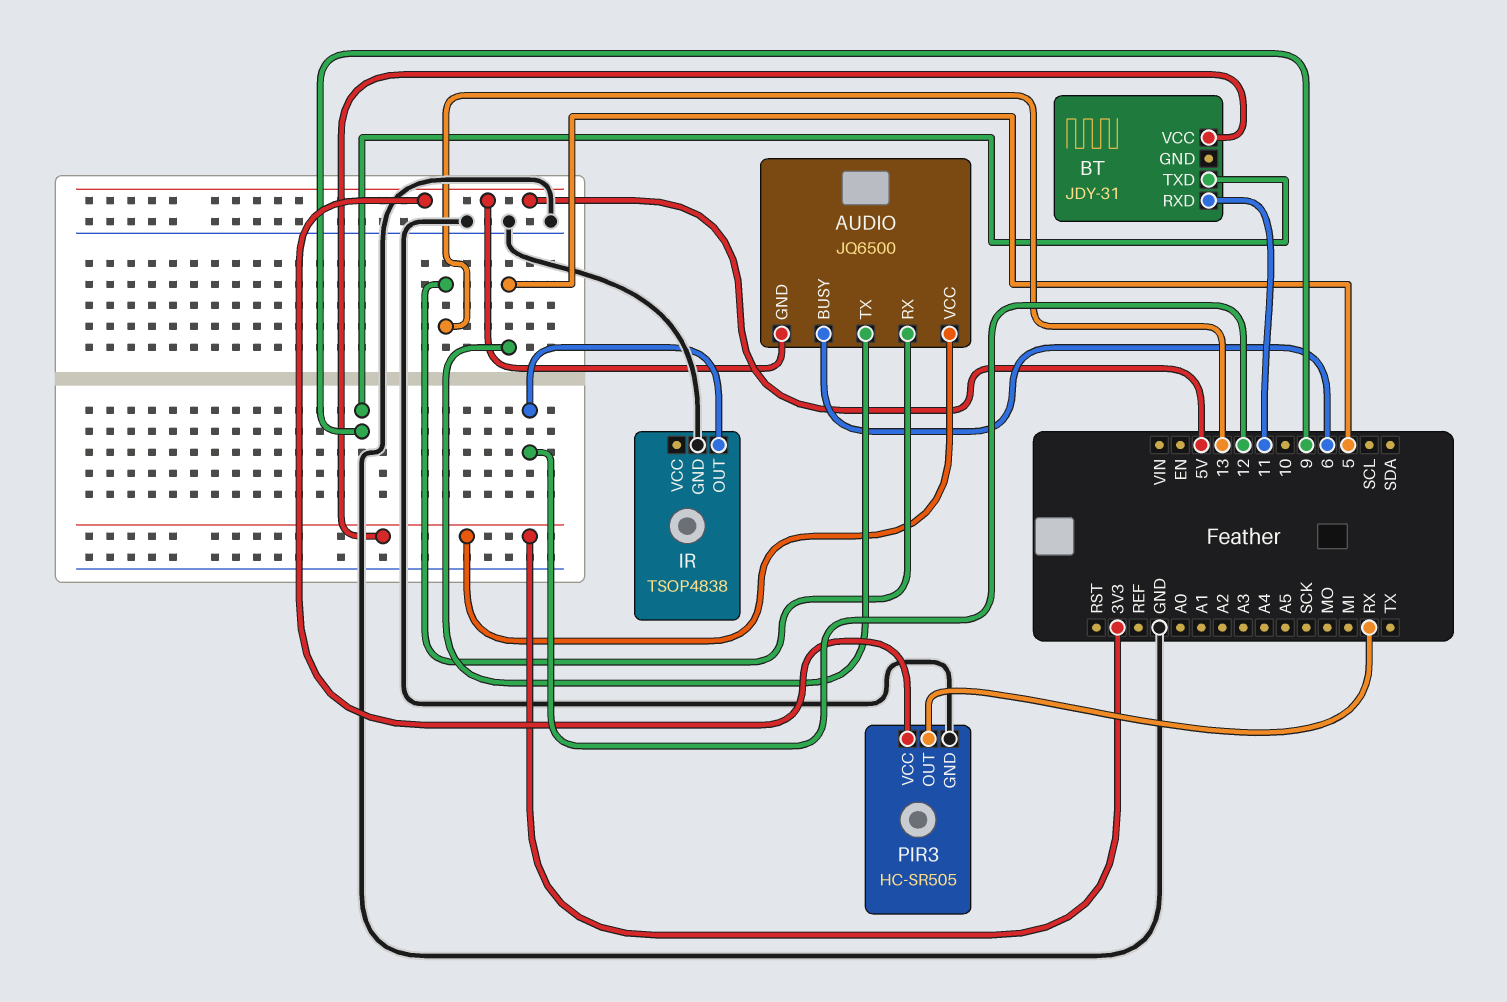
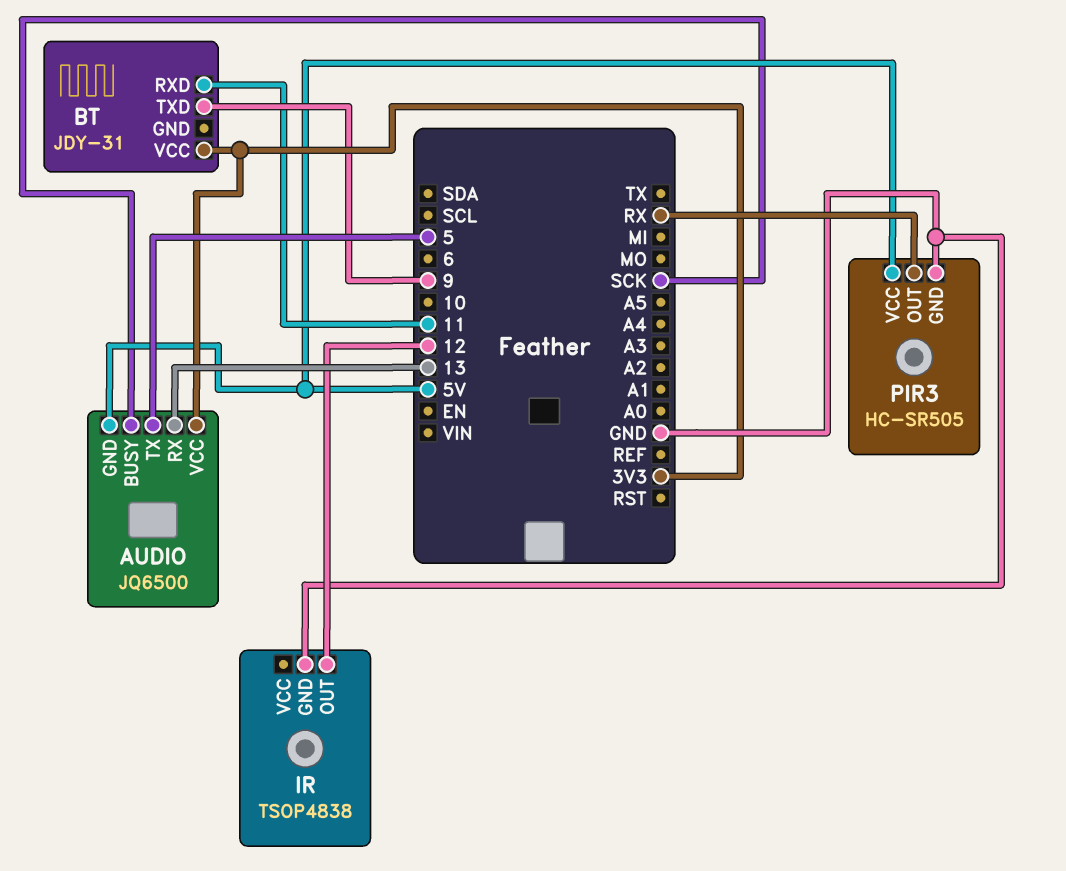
AUDIO pin BUSY: 6 -> SCK

